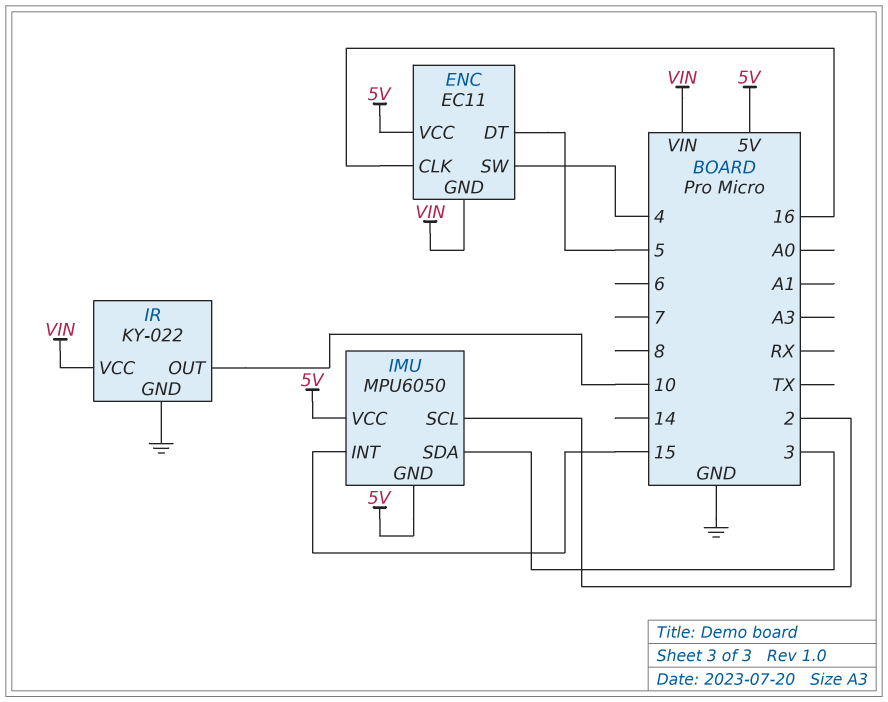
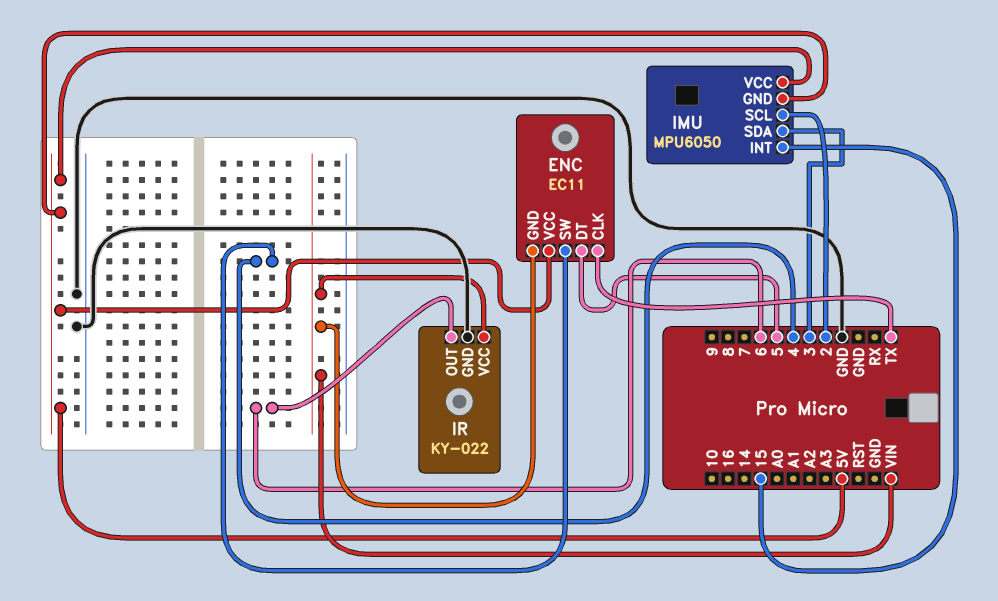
ENC pin CLK: 16 -> TX
IR pin OUT: 10 -> 6

